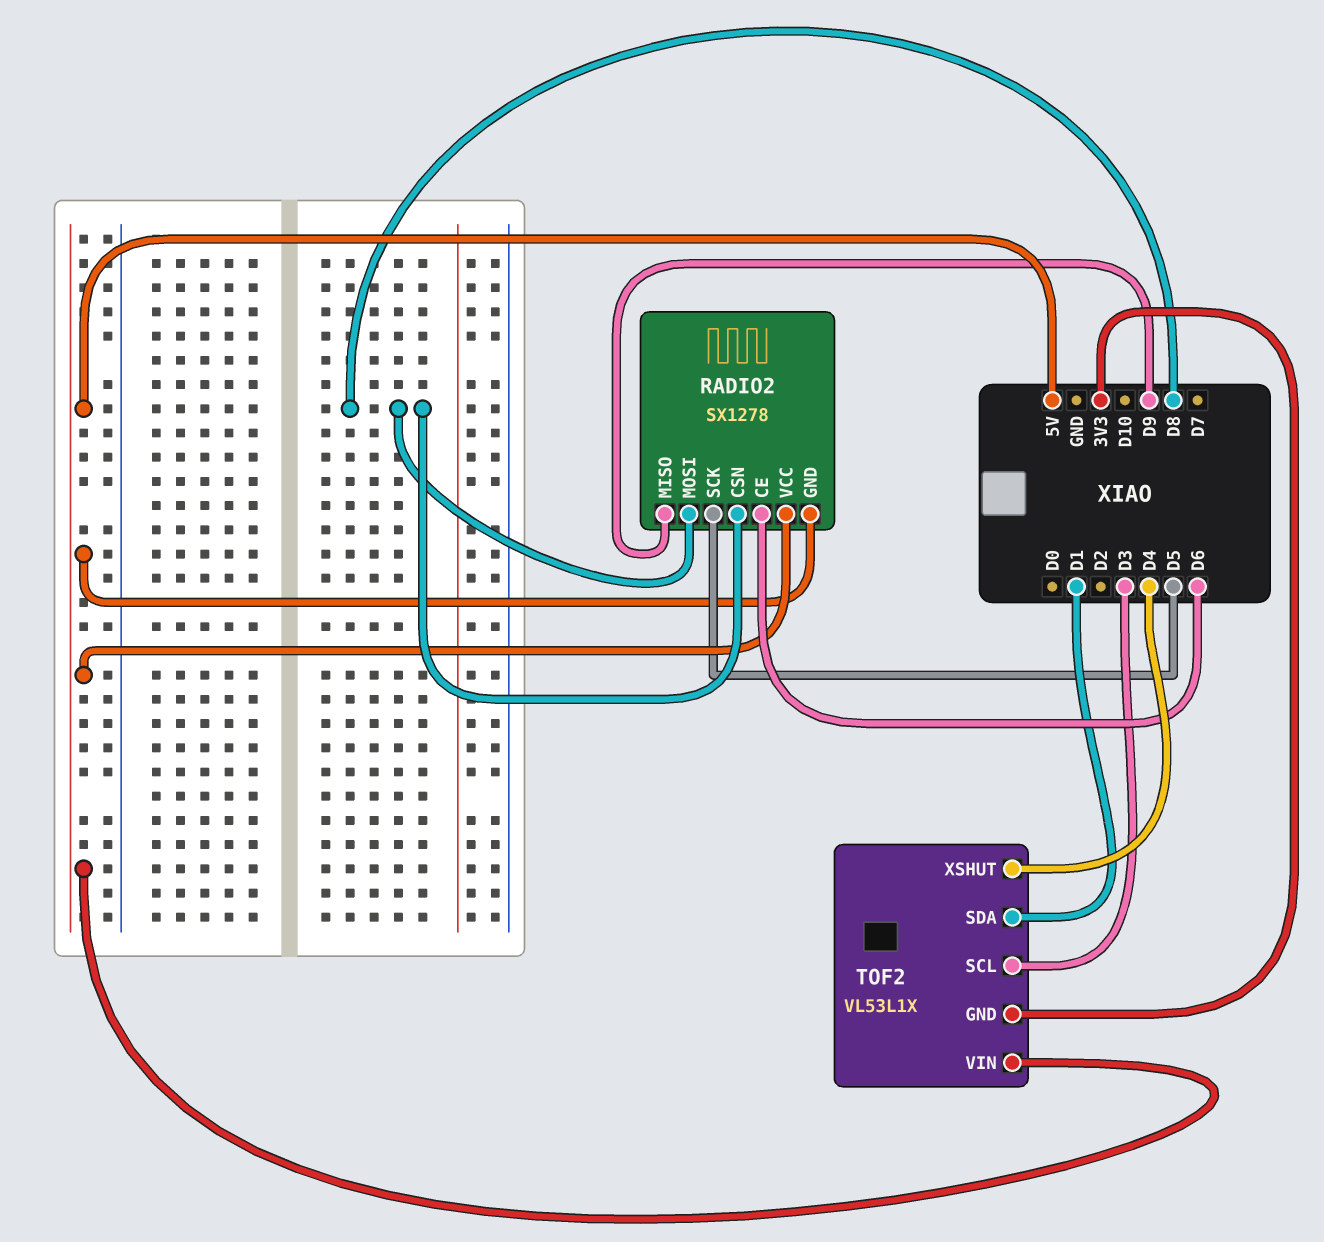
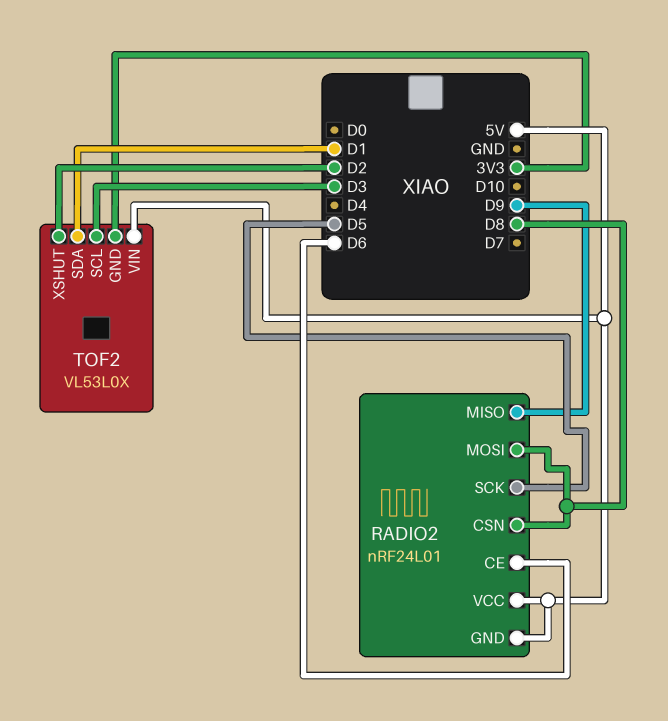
RADIO2: SX1278 -> nRF24L01
TOF2: VL53L1X -> VL53L0X
TOF2 pin XSHUT: D4 -> D2

